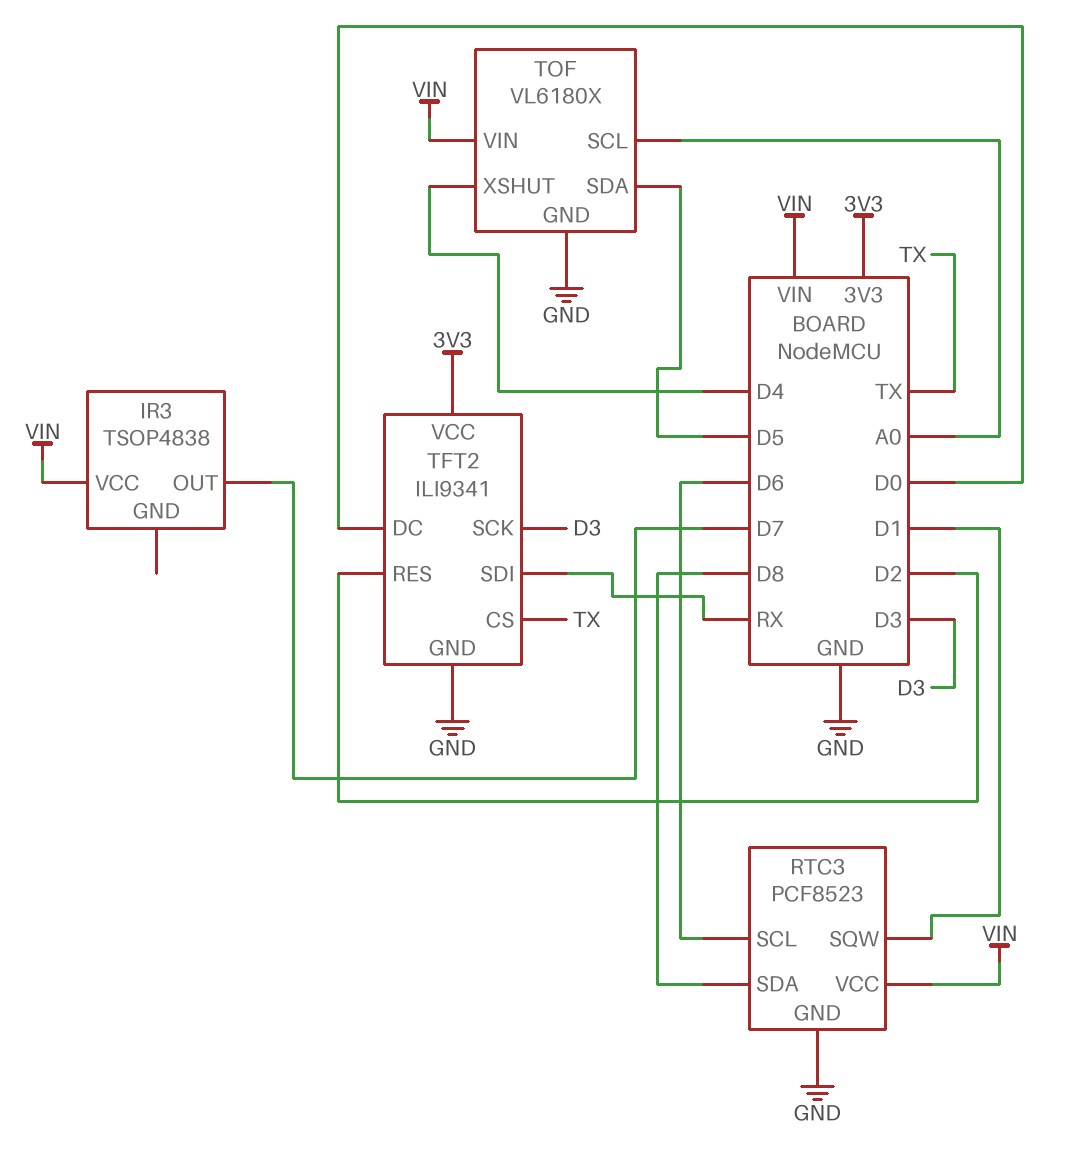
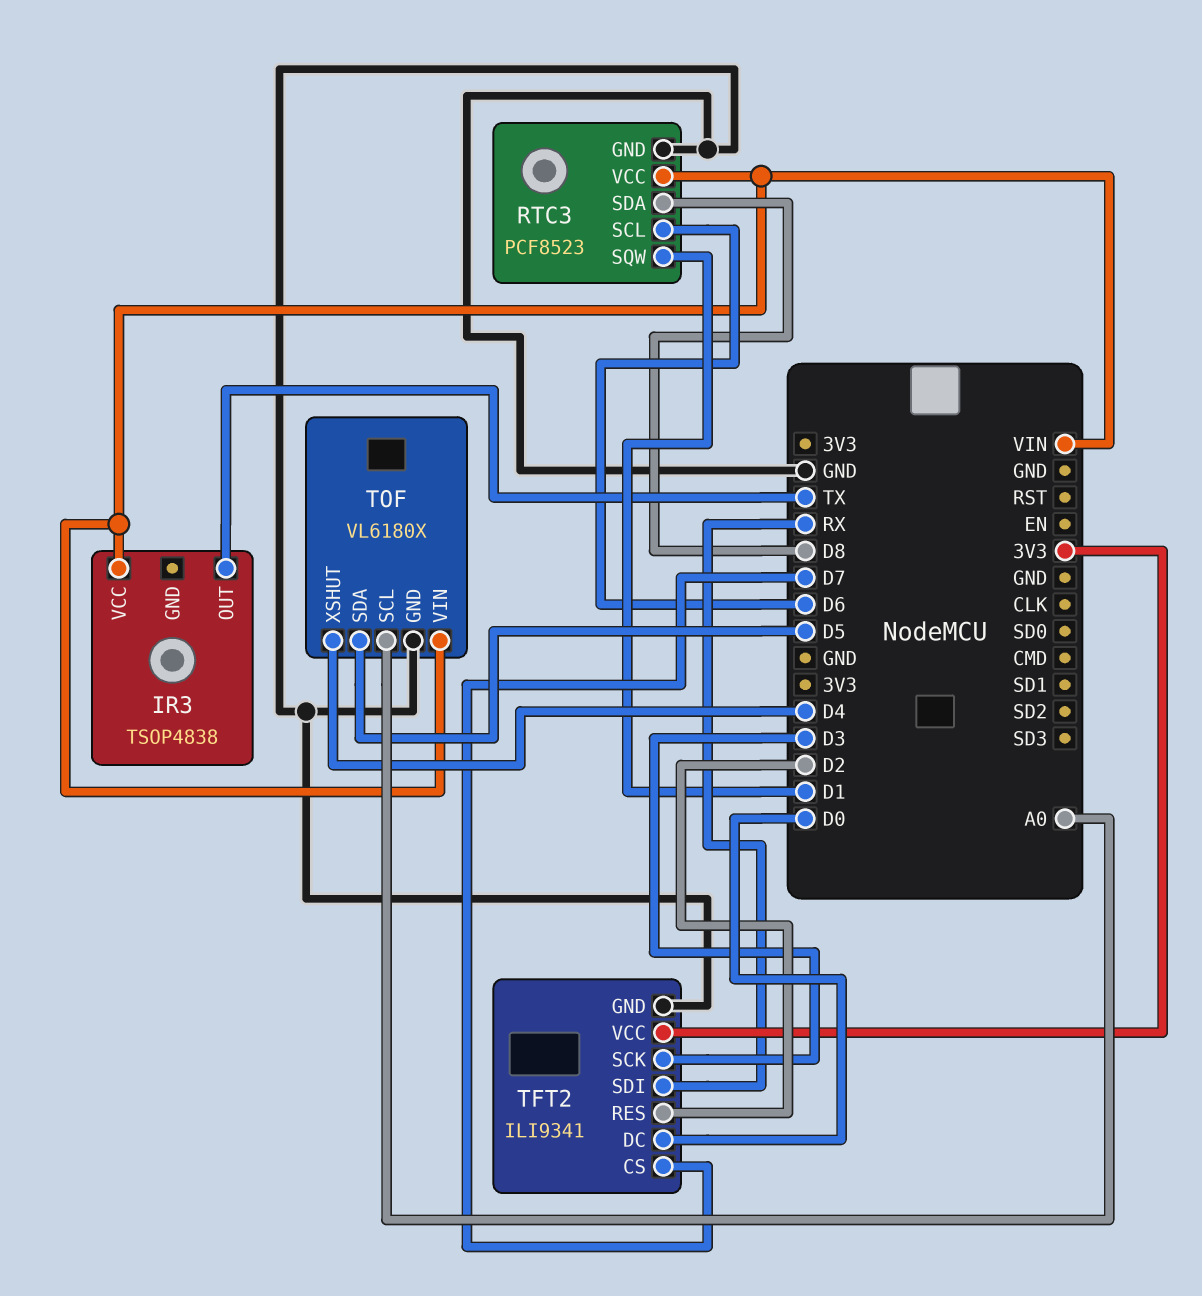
IR3 pin OUT: D7 -> TX
TFT2 pin CS: TX -> D7

